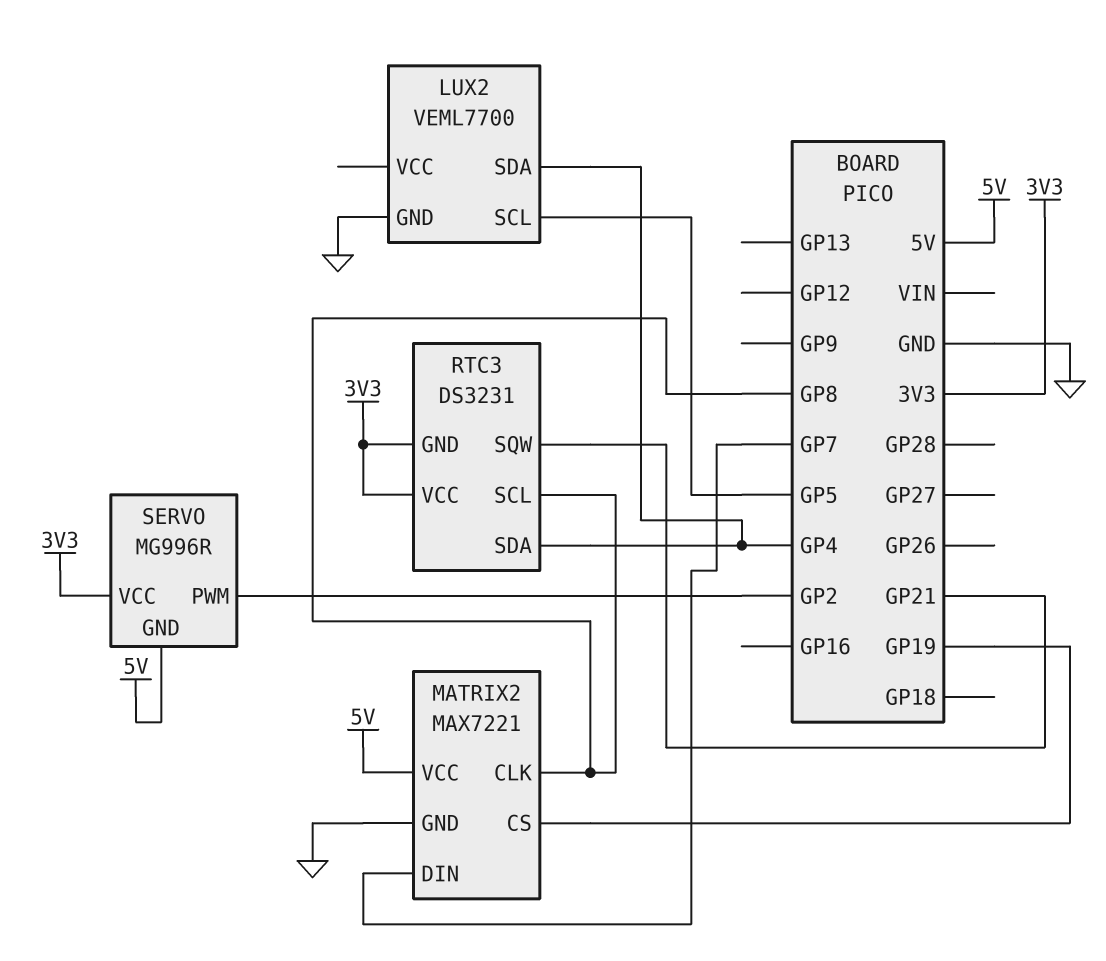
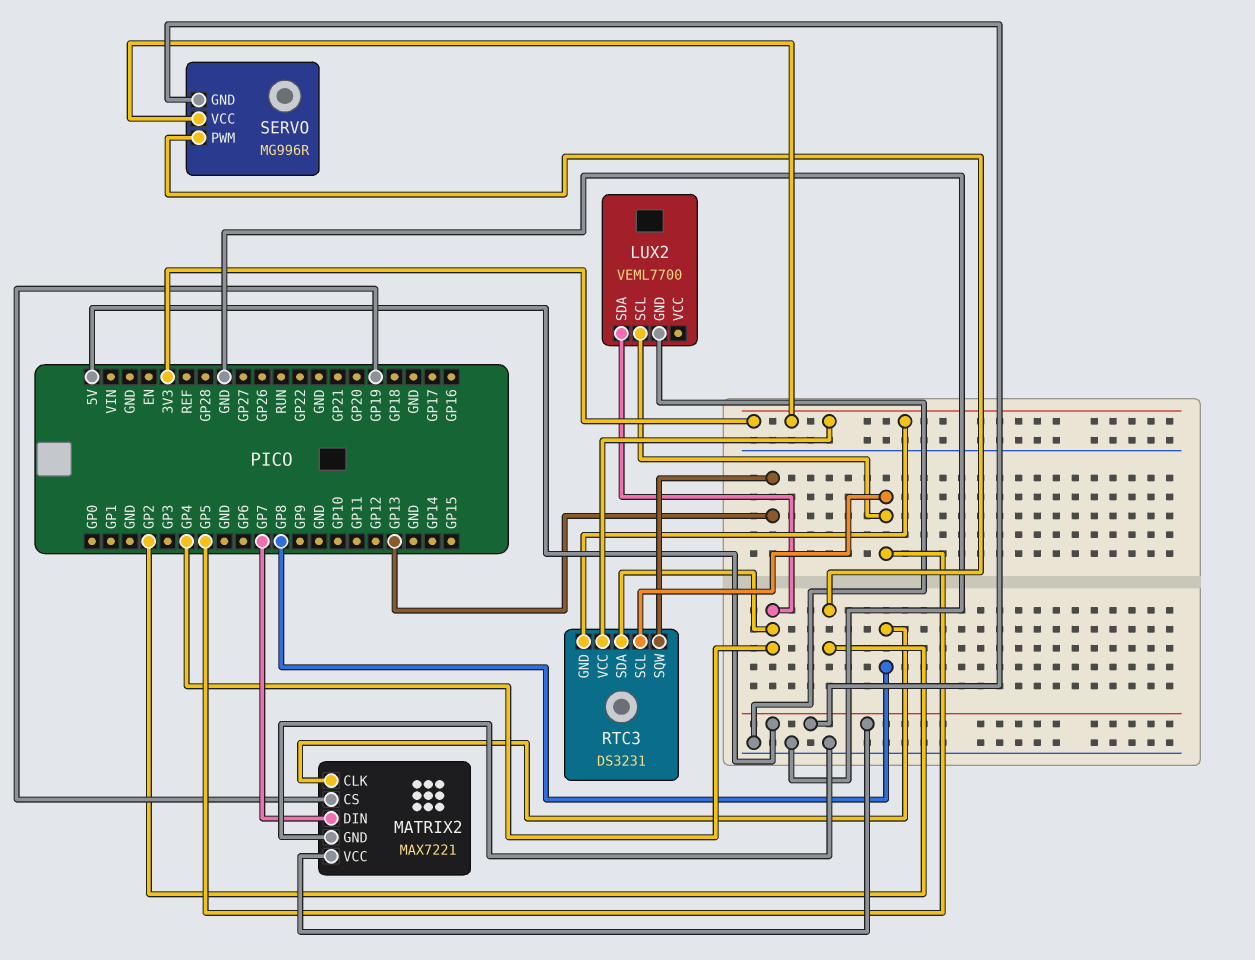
RTC3 pin SCL: GP8 -> GP5
RTC3 pin SQW: GP21 -> GP13

